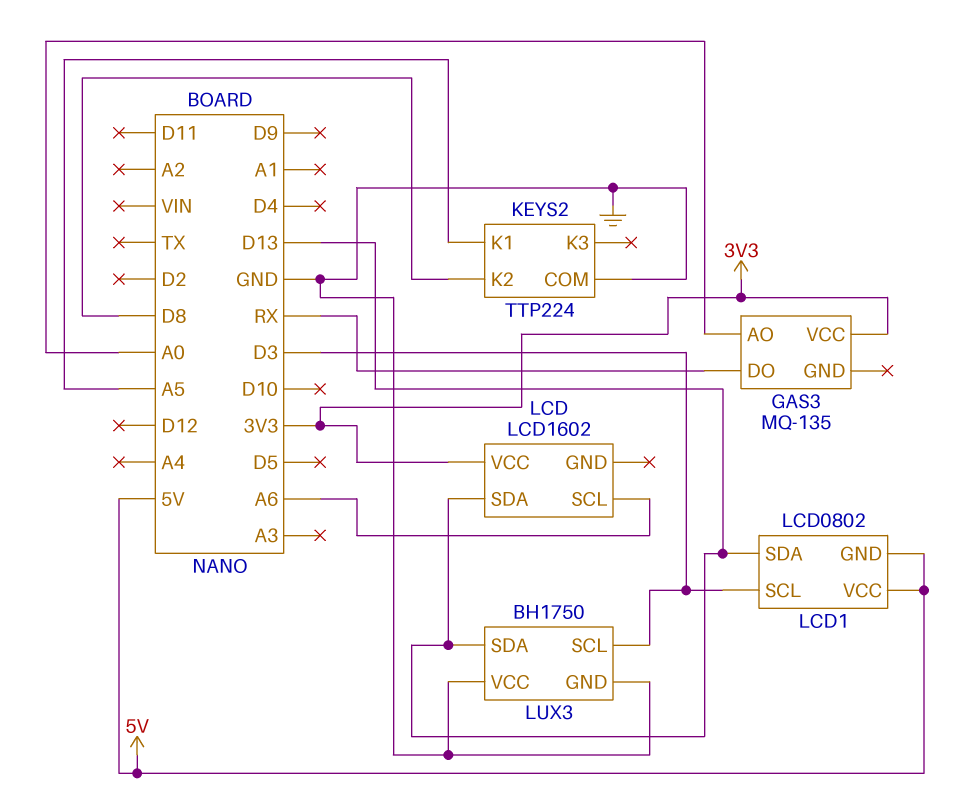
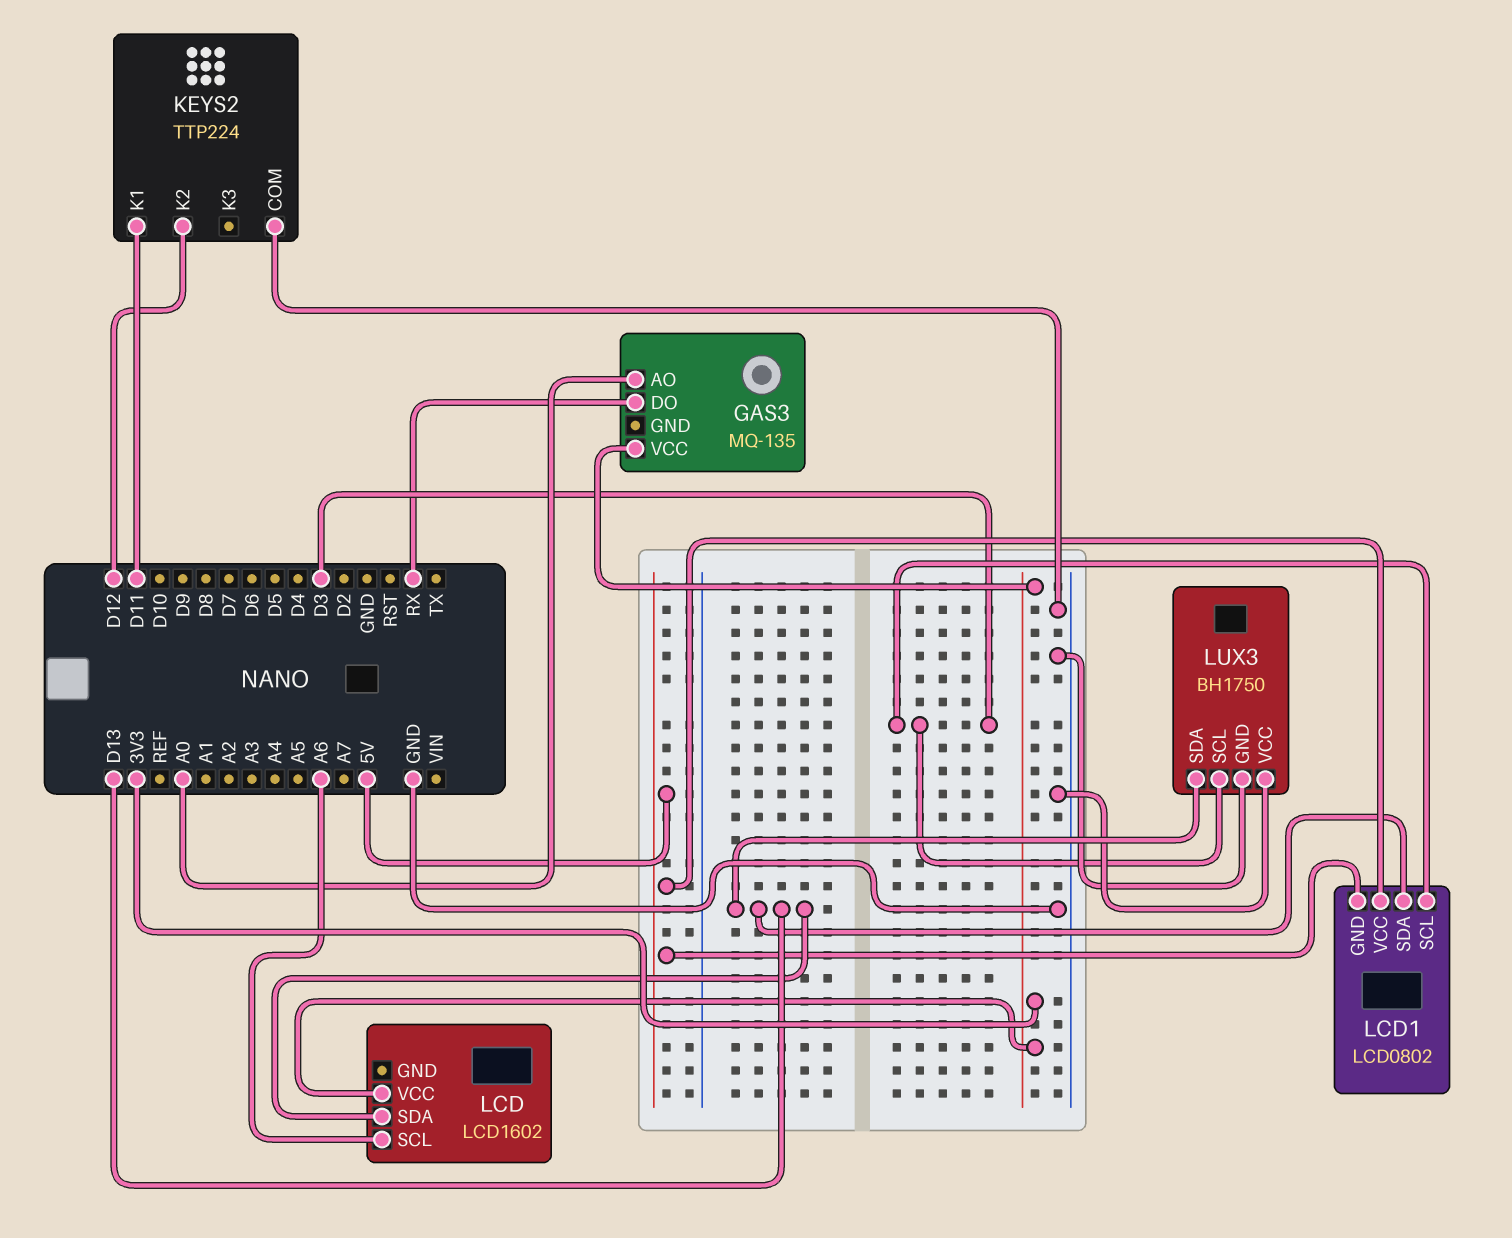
KEYS2 pin K1: A5 -> D11
KEYS2 pin K2: D8 -> D12

